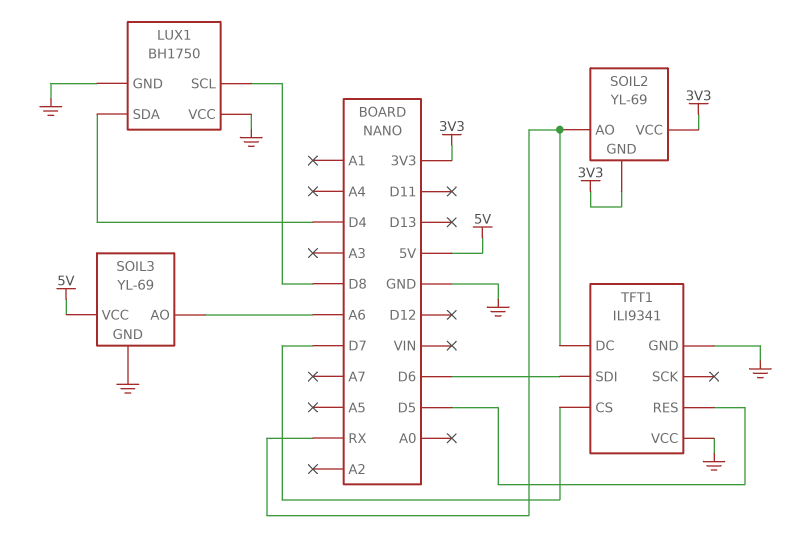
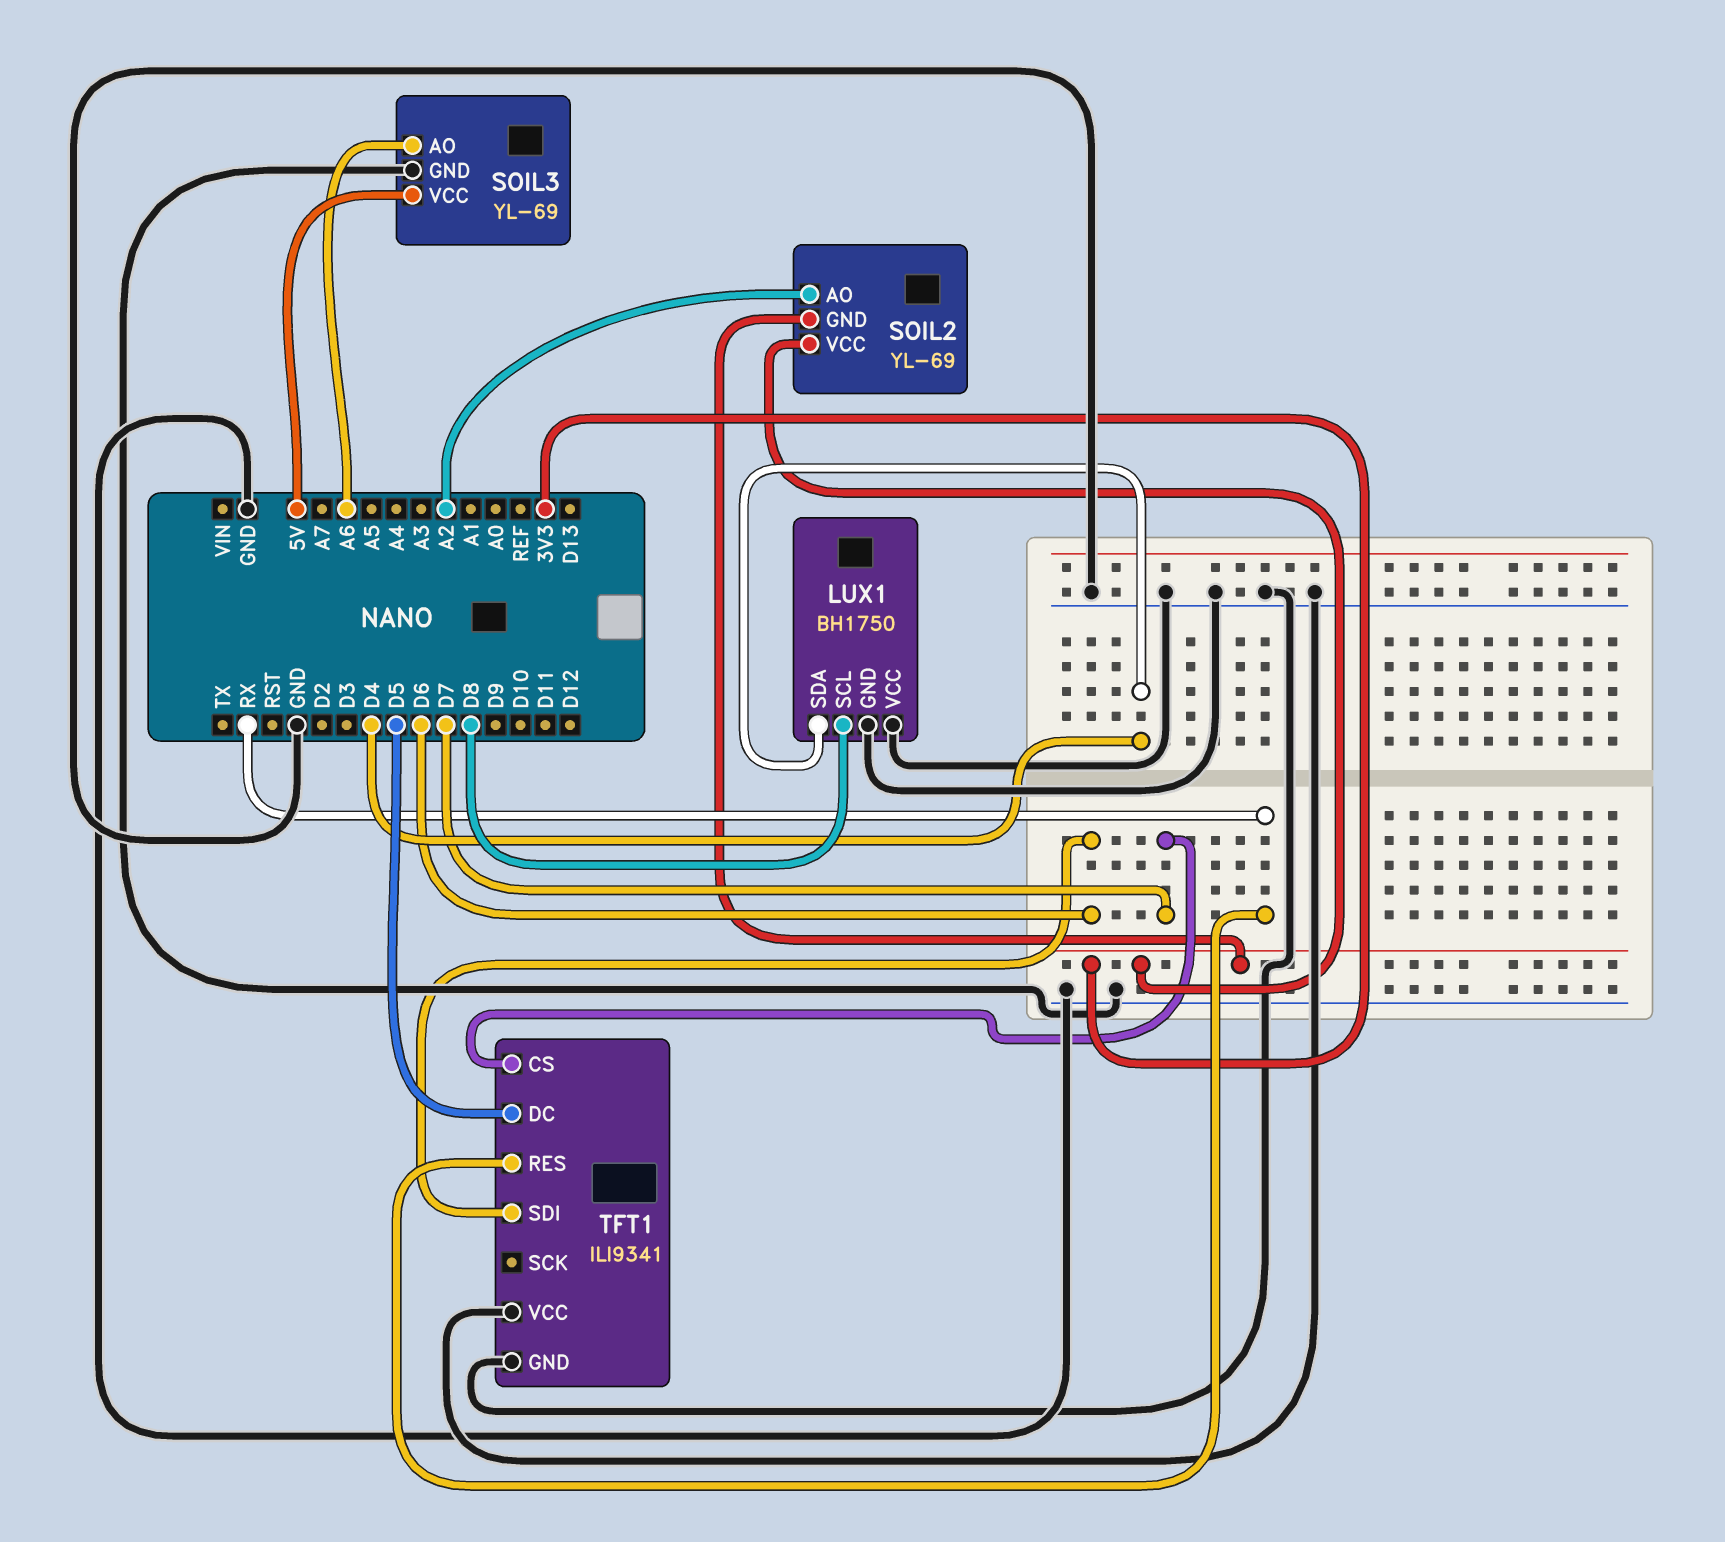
SOIL2 pin AO: RX -> A2
TFT1 pin DC: RX -> D5
TFT1 pin RES: D5 -> RX

